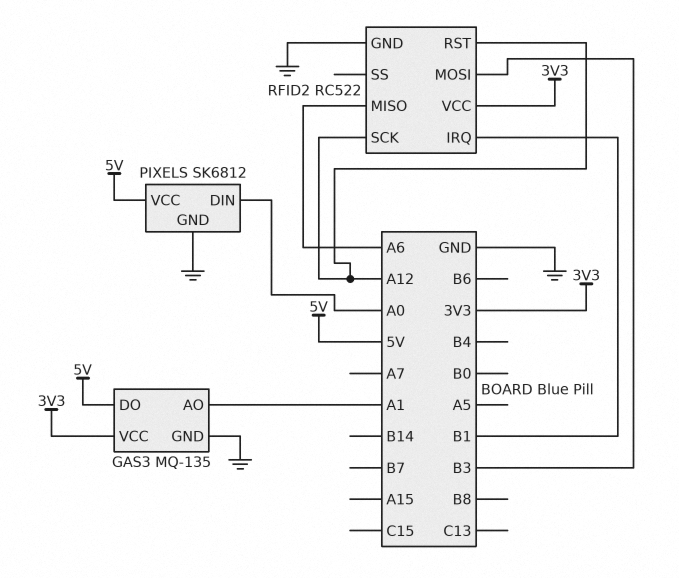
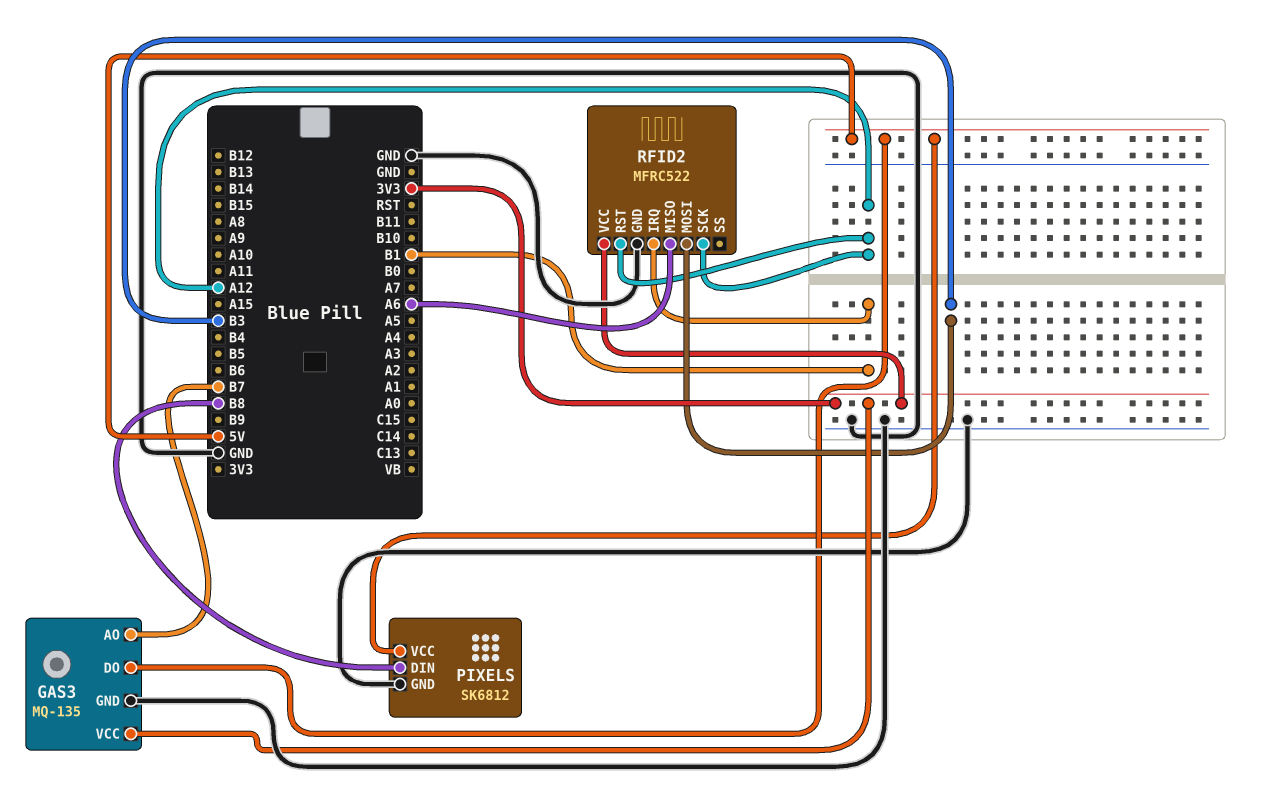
GAS3 pin AO: A1 -> B7
PIXELS pin DIN: A0 -> B8
RFID2: RC522 -> MFRC522

